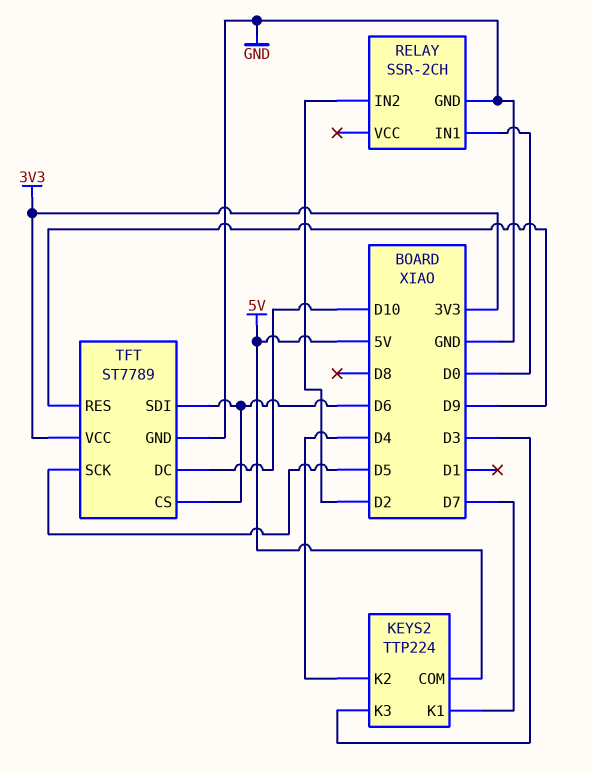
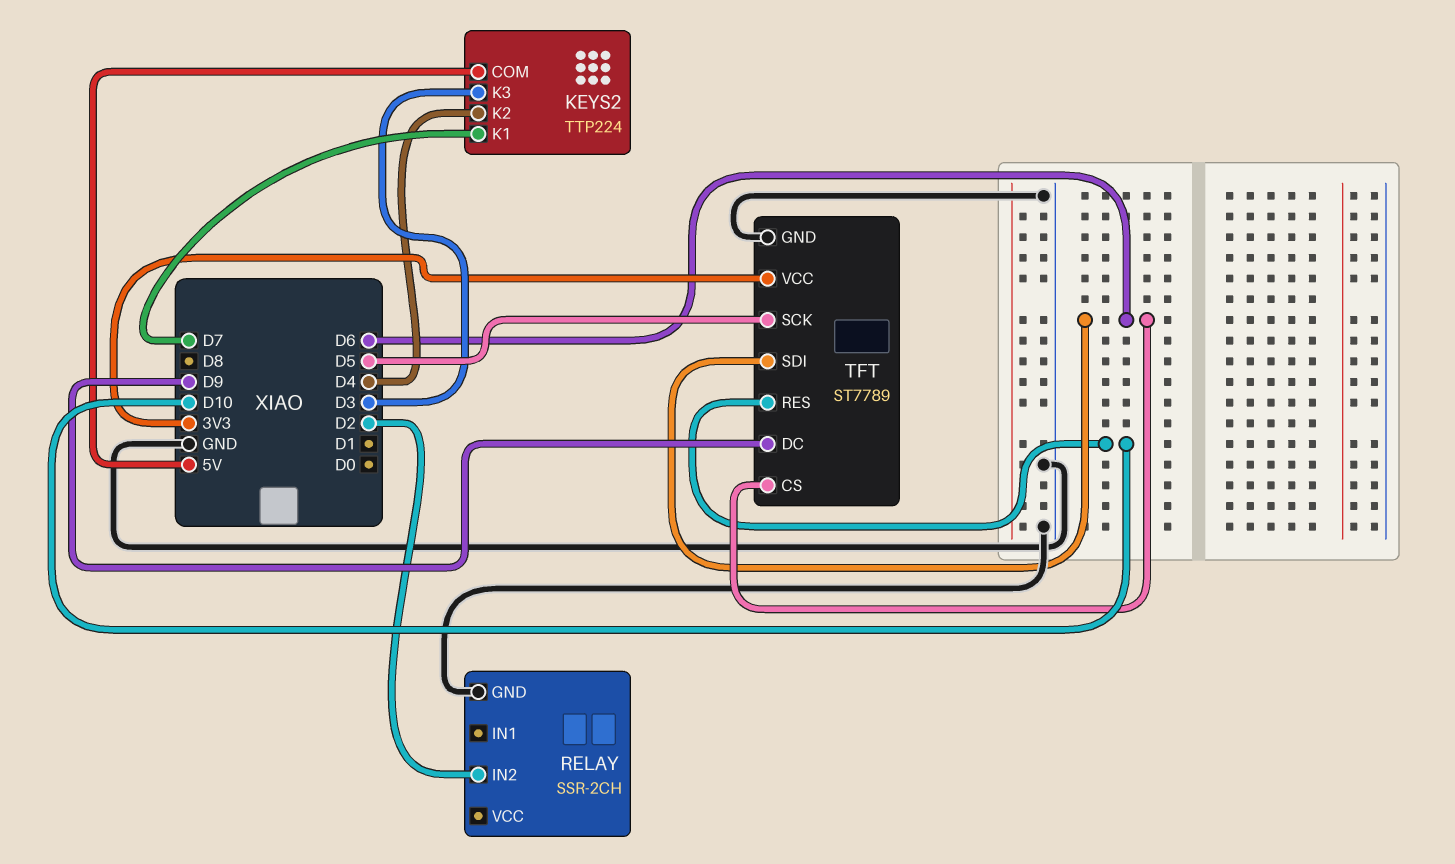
RELAY pin IN1: D0 -> none
TFT pin DC: D10 -> D9
TFT pin RES: D9 -> D10

